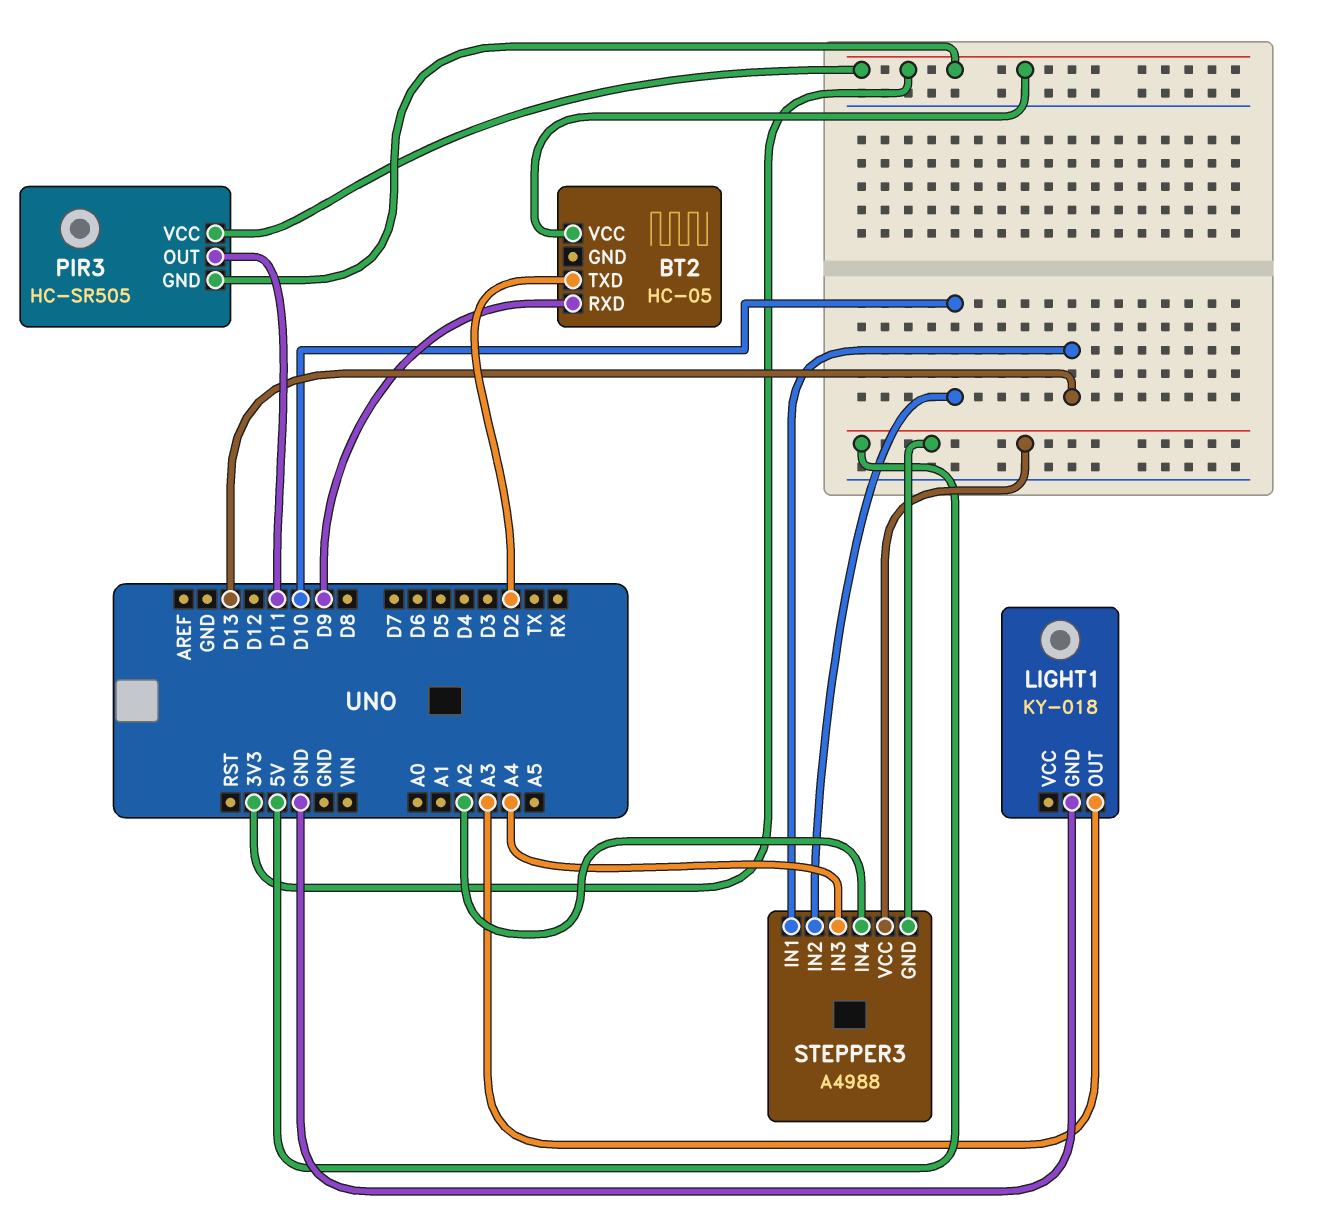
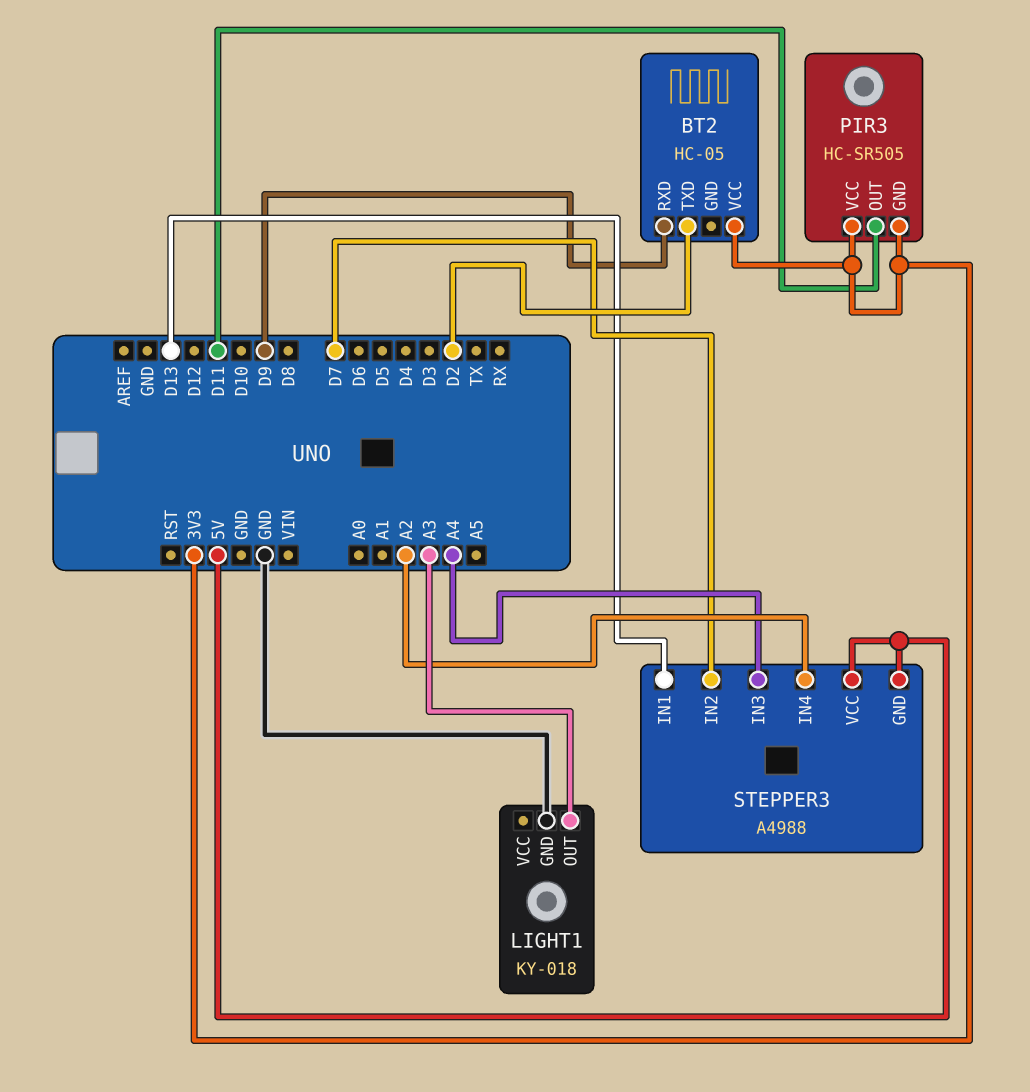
STEPPER3 pin IN2: D10 -> D7

